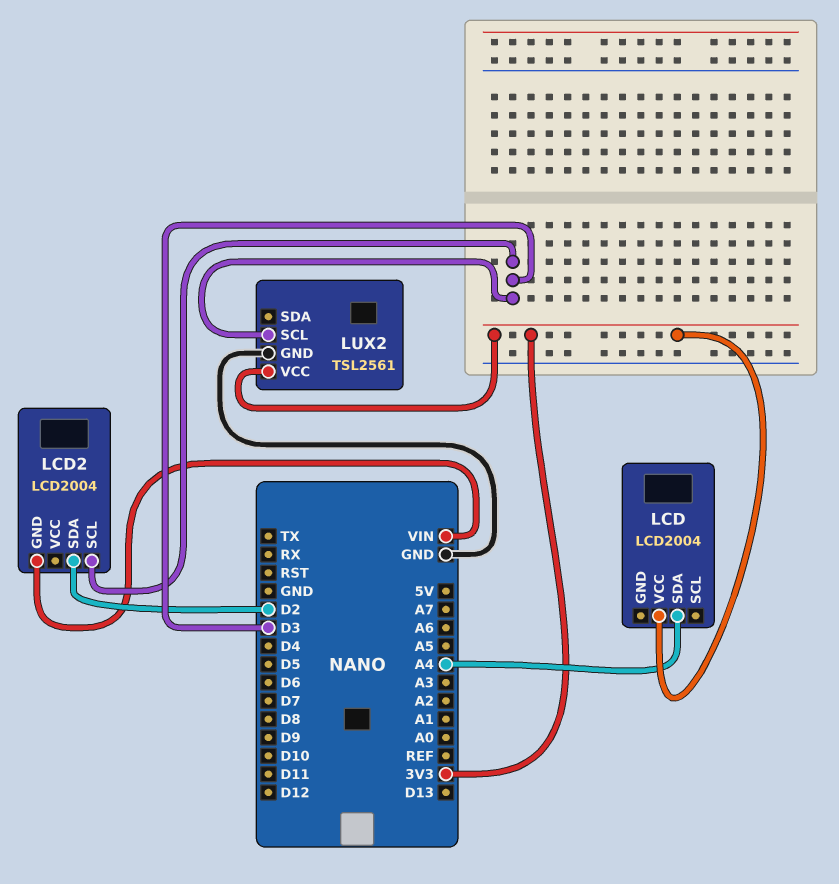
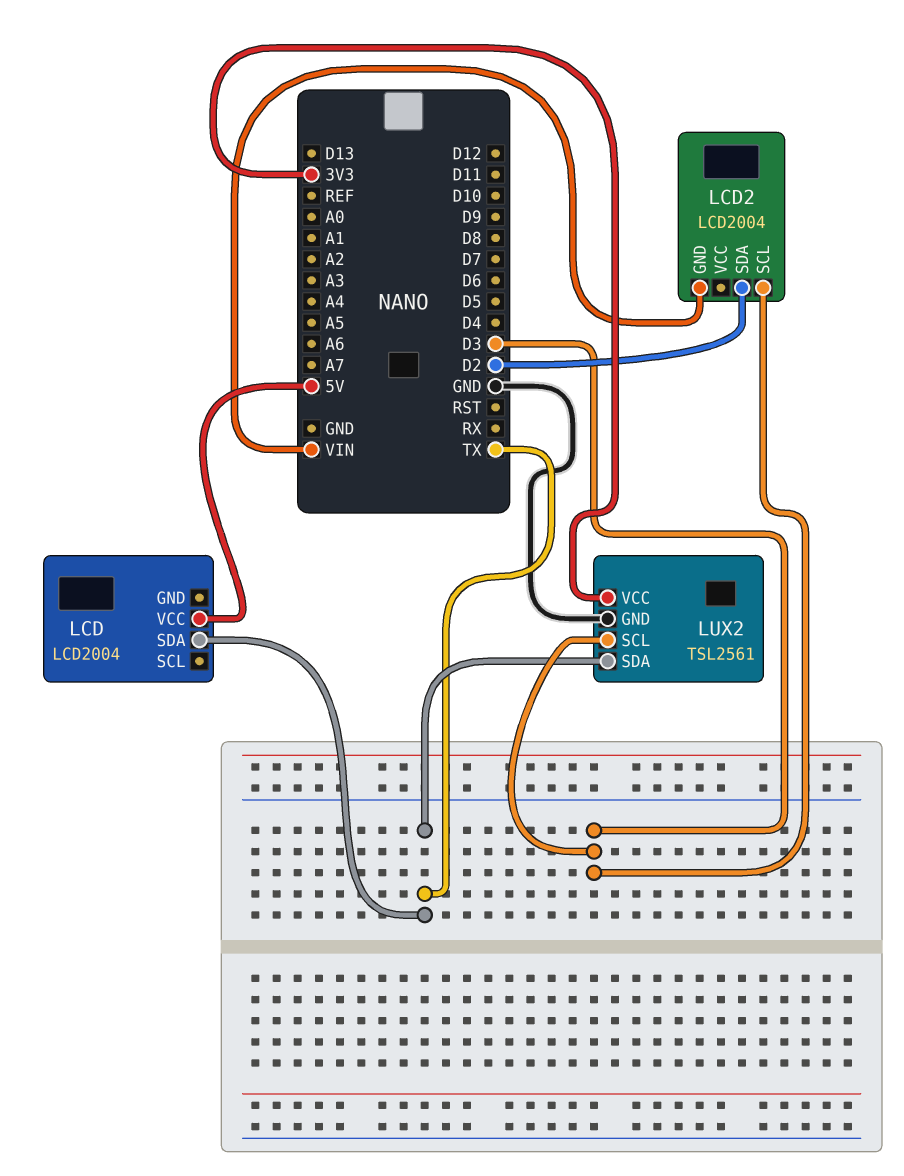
LCD pin SDA: A4 -> TX
LCD pin VCC: 3V3 -> 5V
LUX2 pin SDA: none -> TX

